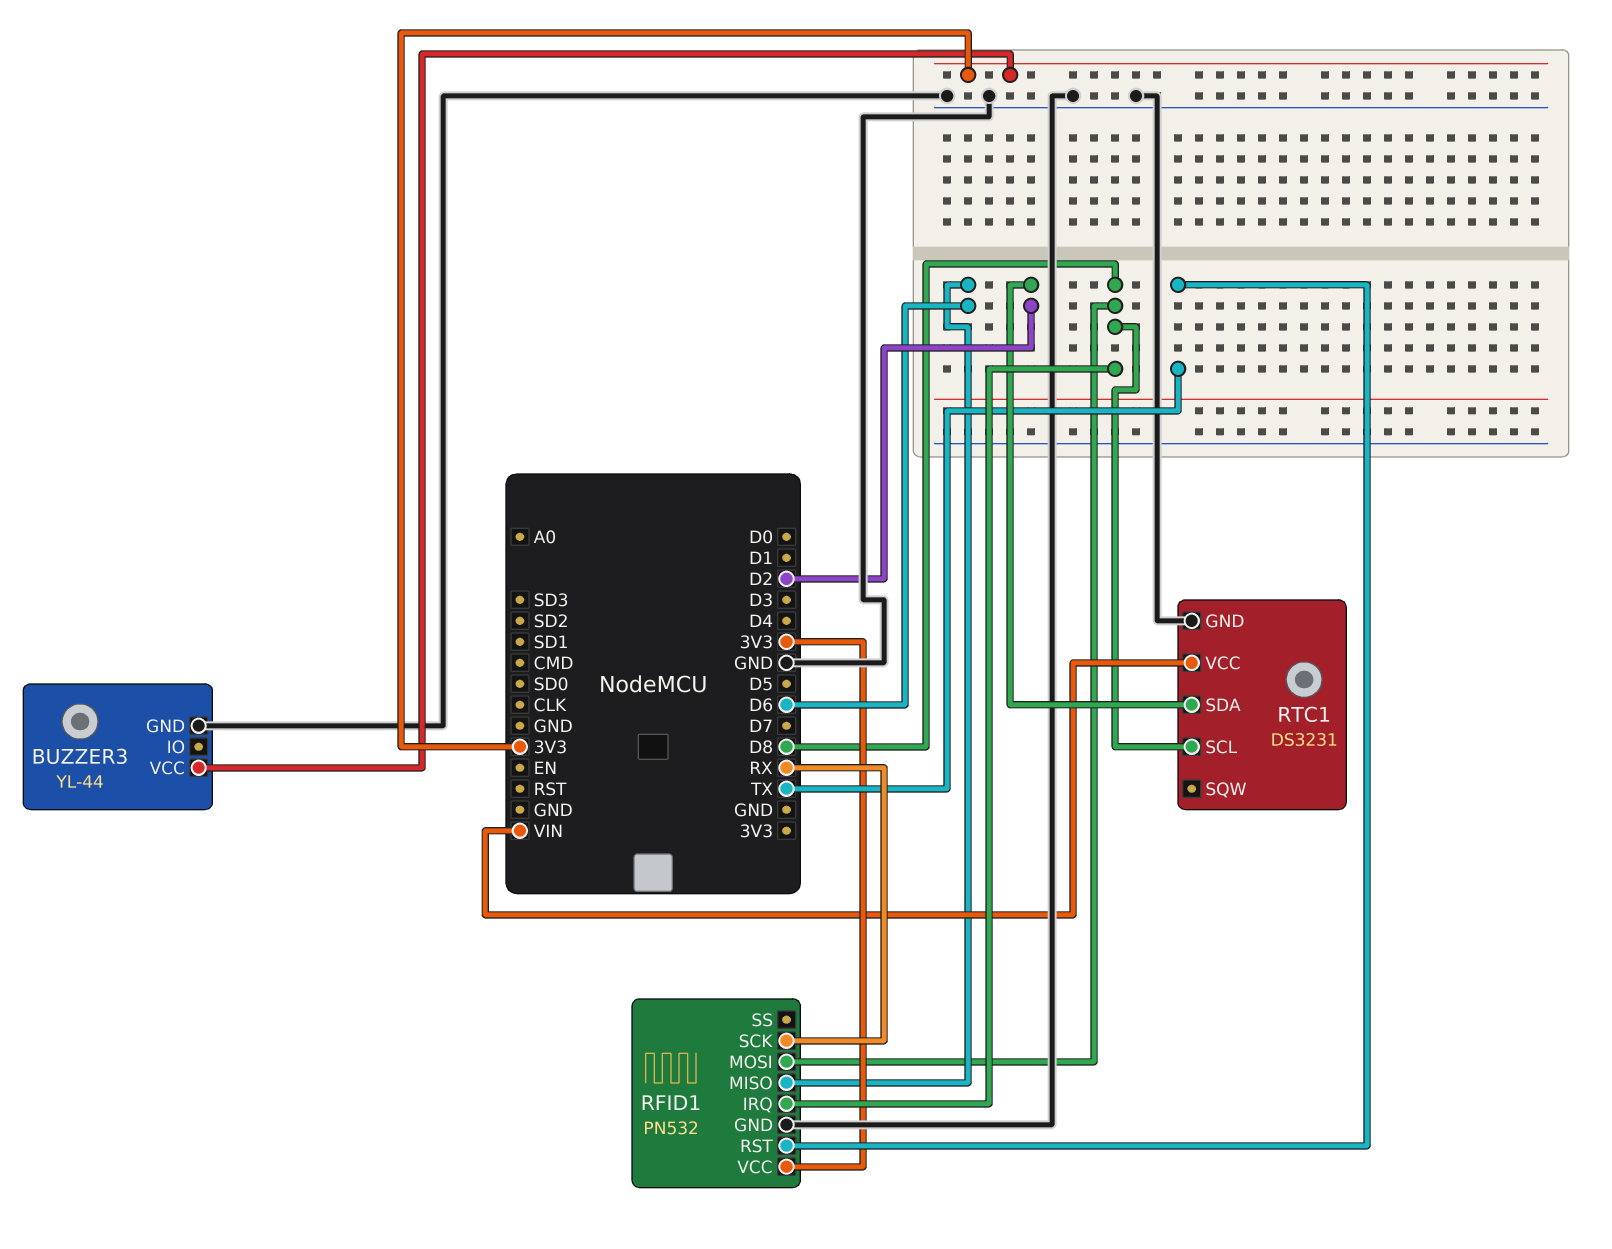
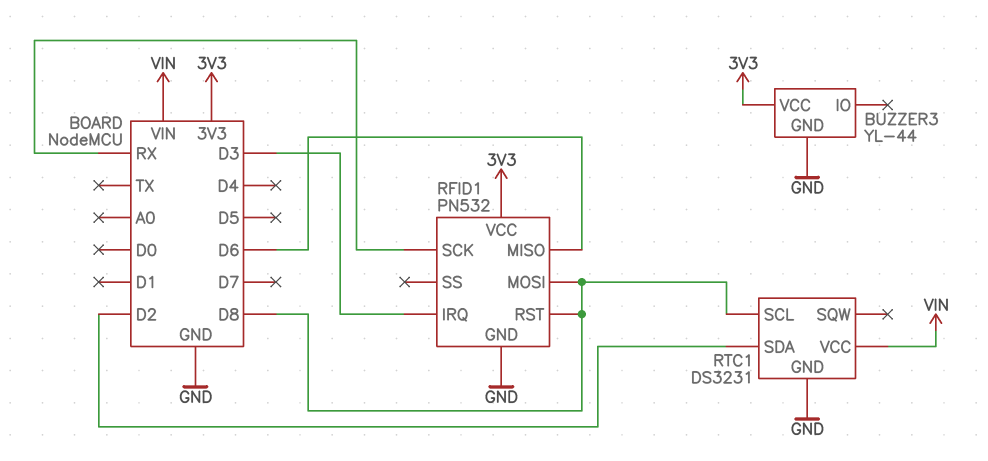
RFID1 pin IRQ: D8 -> D3
RFID1 pin RST: TX -> D8

